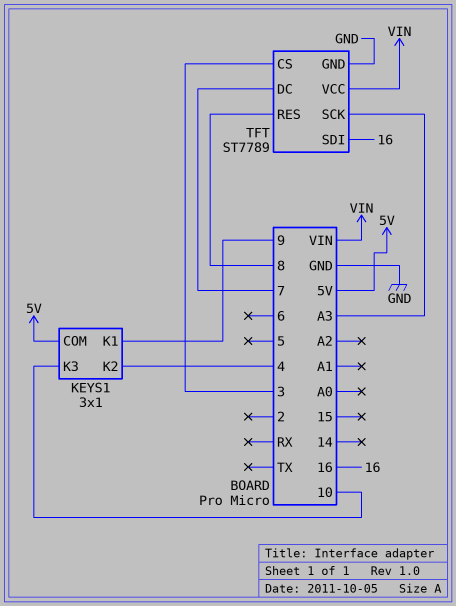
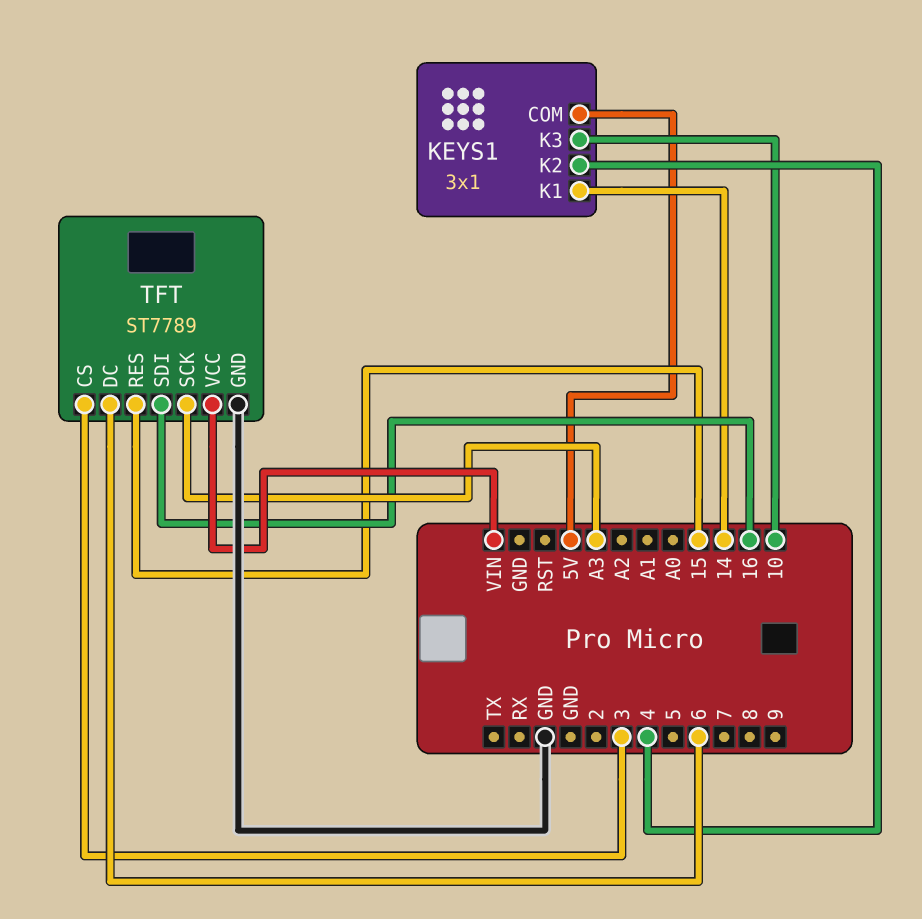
KEYS1 pin K1: 9 -> 14
TFT pin DC: 7 -> 6
TFT pin RES: 8 -> 15

